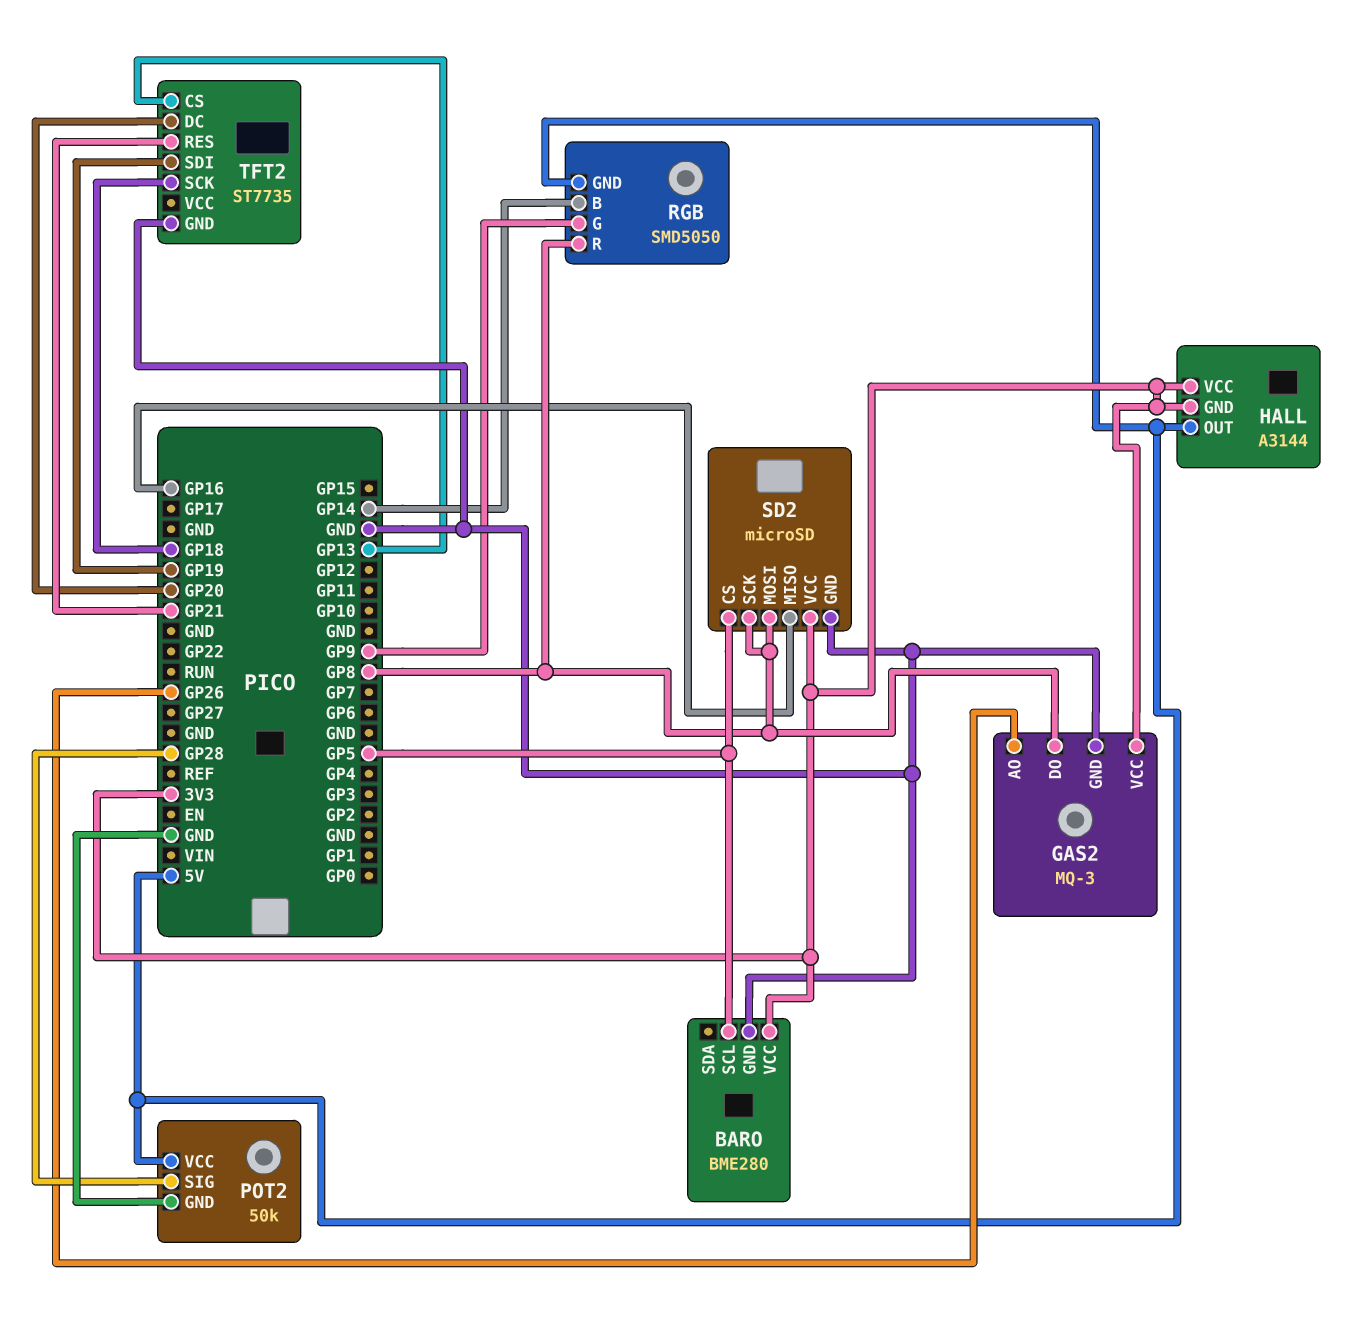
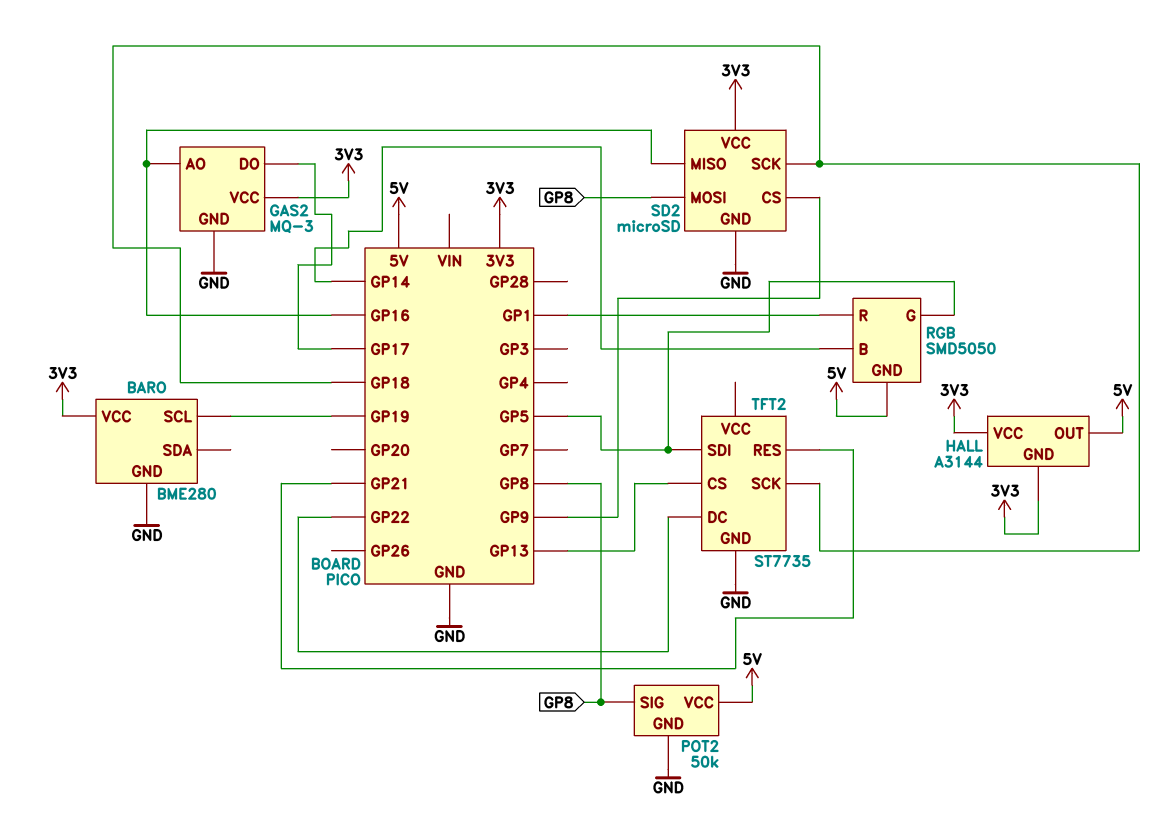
BARO pin SCL: GP5 -> GP19
GAS2 pin AO: GP26 -> GP16
GAS2 pin DO: GP8 -> GP17
POT2 pin SIG: GP28 -> GP8
RGB pin G: GP9 -> GP5
RGB pin R: GP8 -> GP1
SD2 pin CS: GP5 -> GP9
SD2 pin SCK: GP8 -> GP18
TFT2 pin DC: GP20 -> GP22
TFT2 pin SDI: GP19 -> GP5

